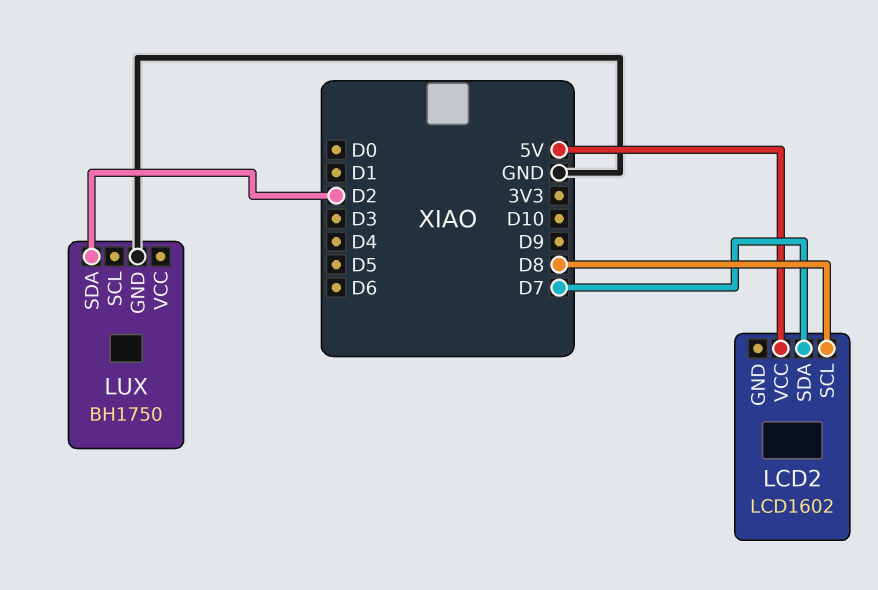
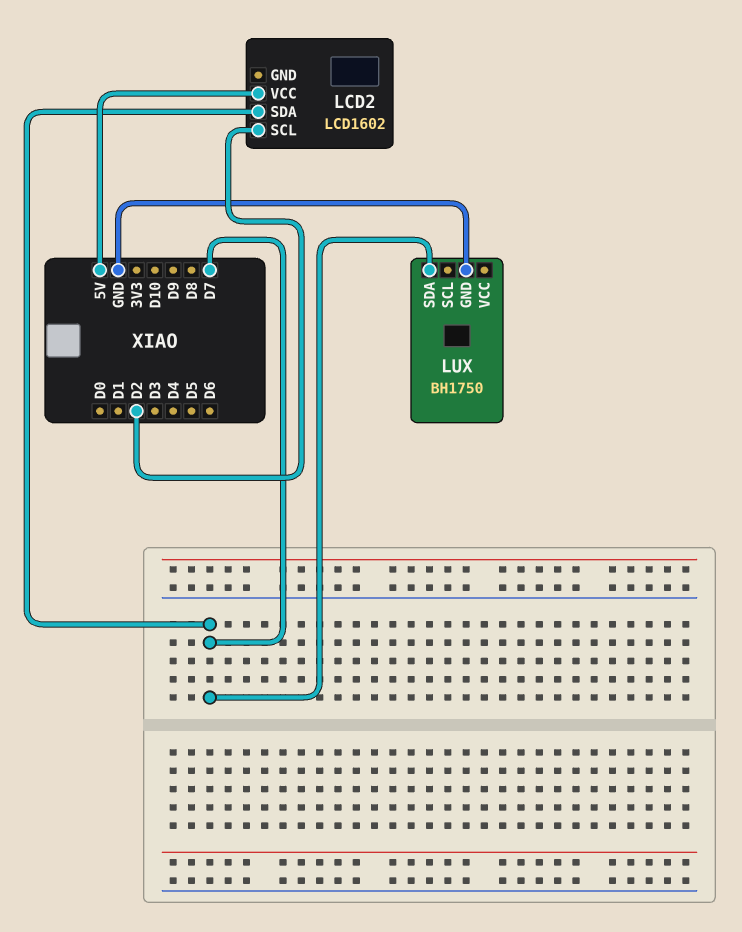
LCD2 pin SCL: D8 -> D2
LUX pin SDA: D2 -> D7

